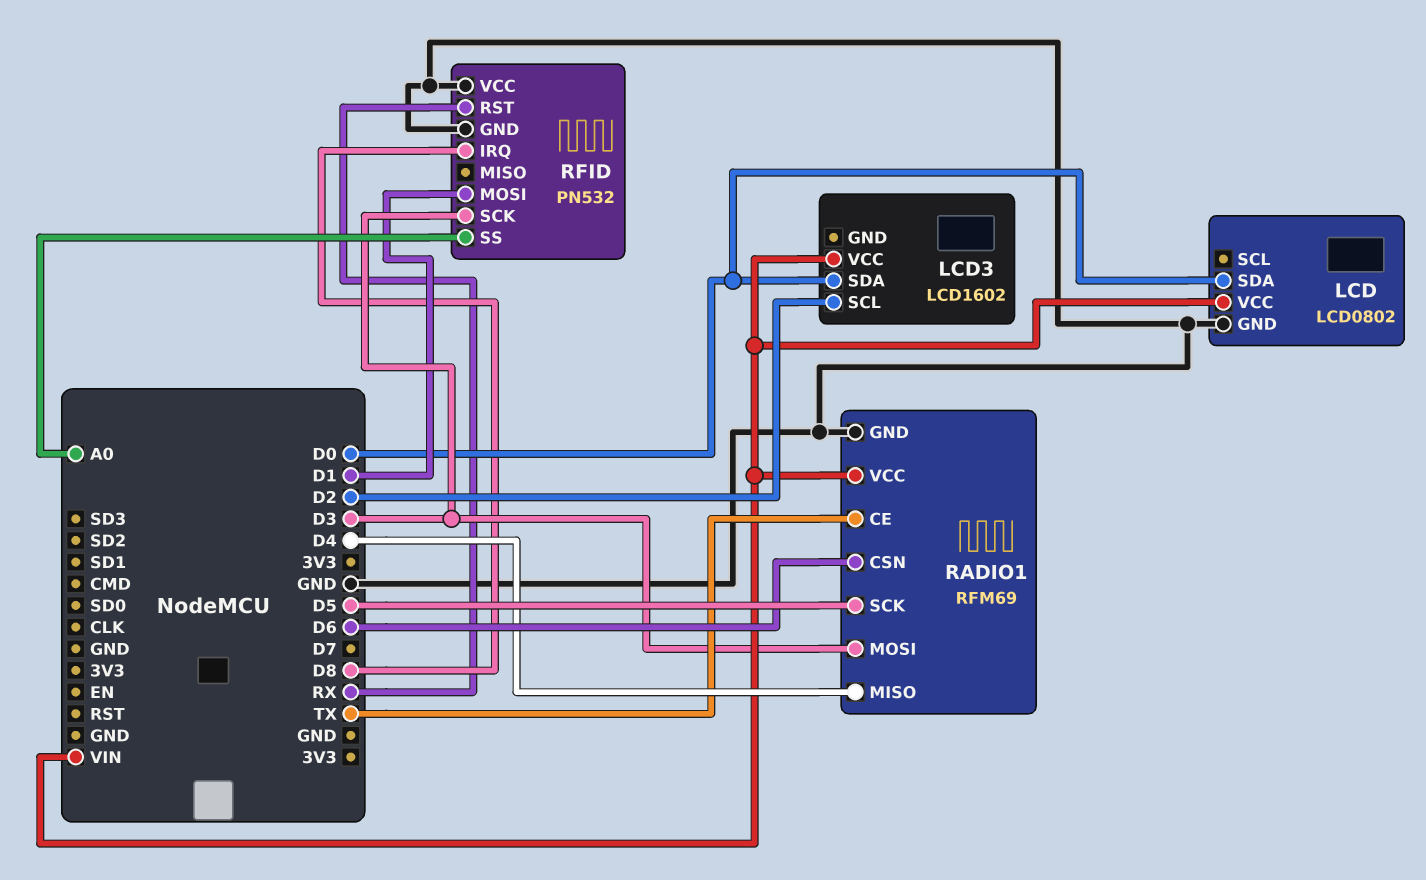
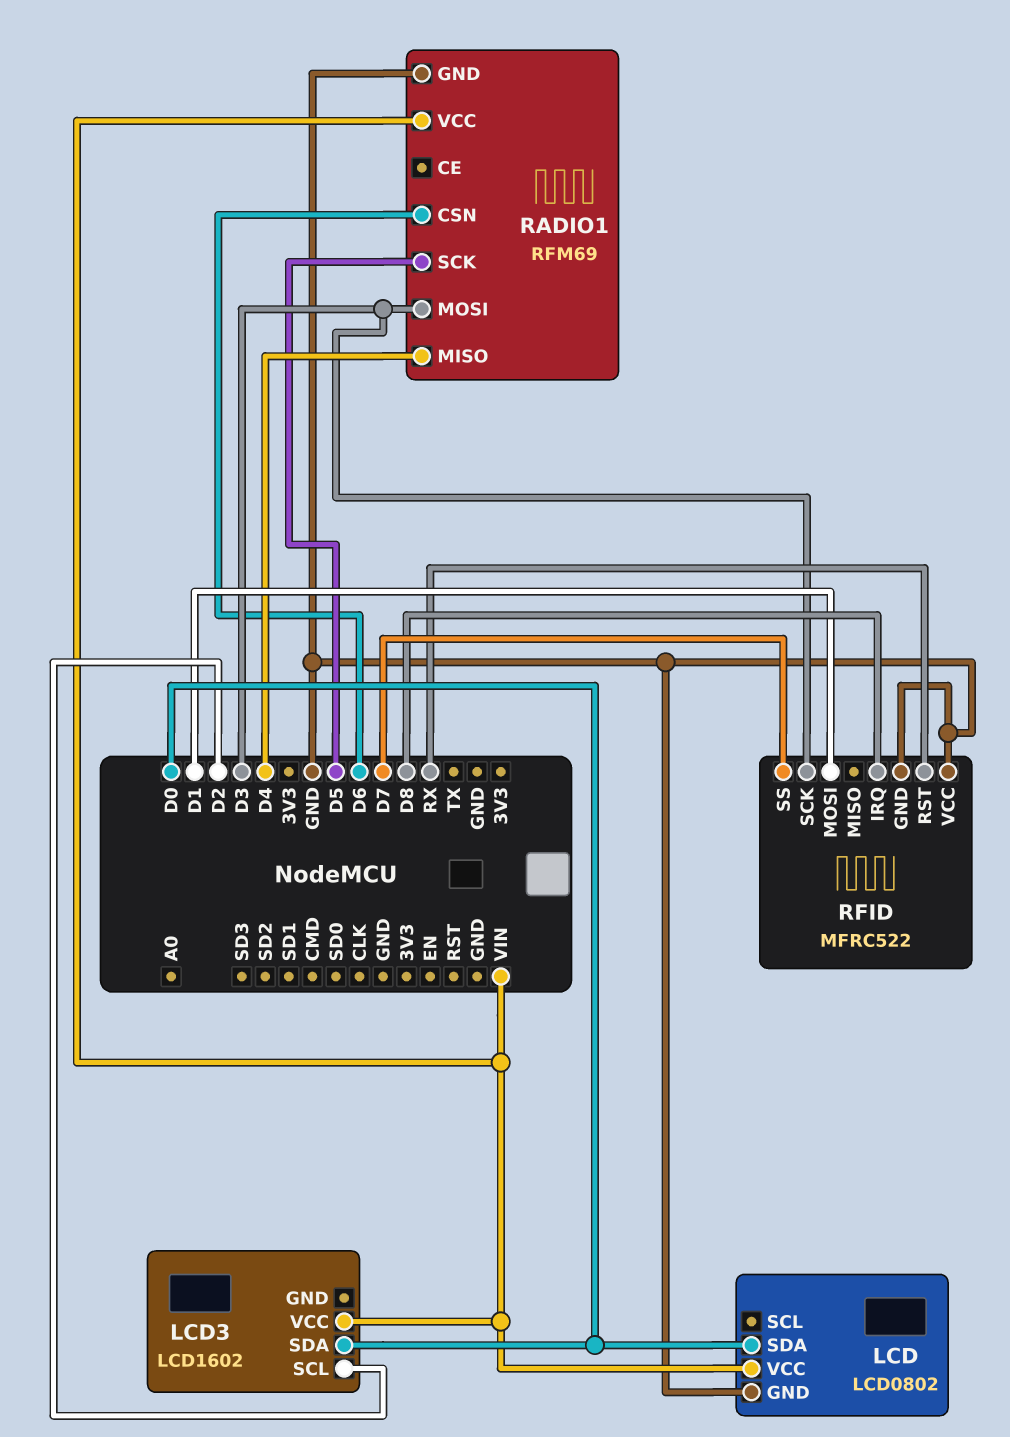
RADIO1 pin CE: TX -> none
RFID: PN532 -> MFRC522
RFID pin SS: A0 -> D7

